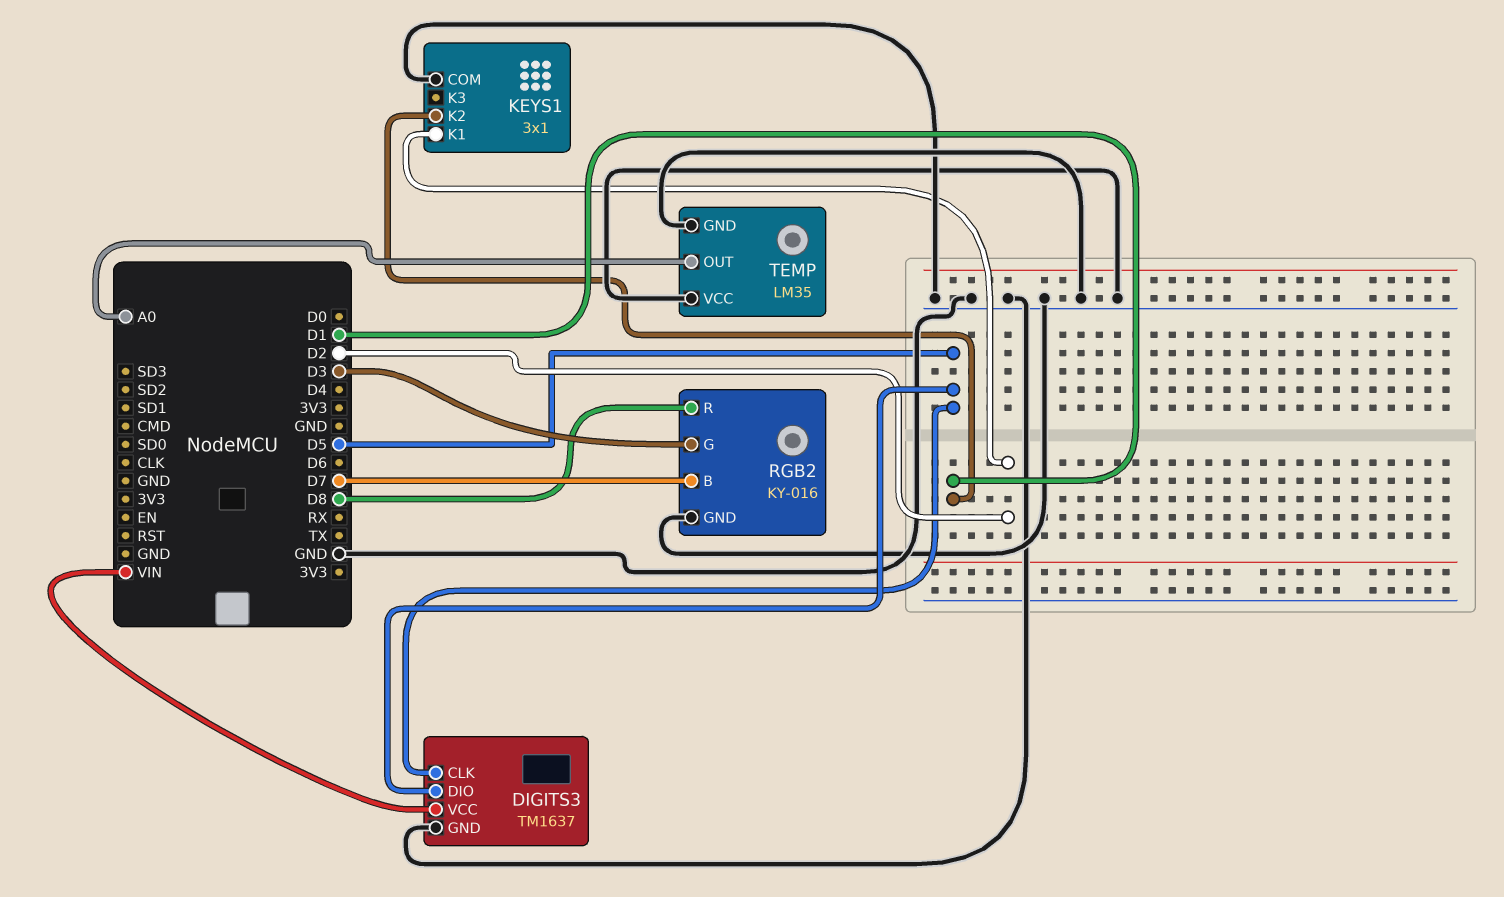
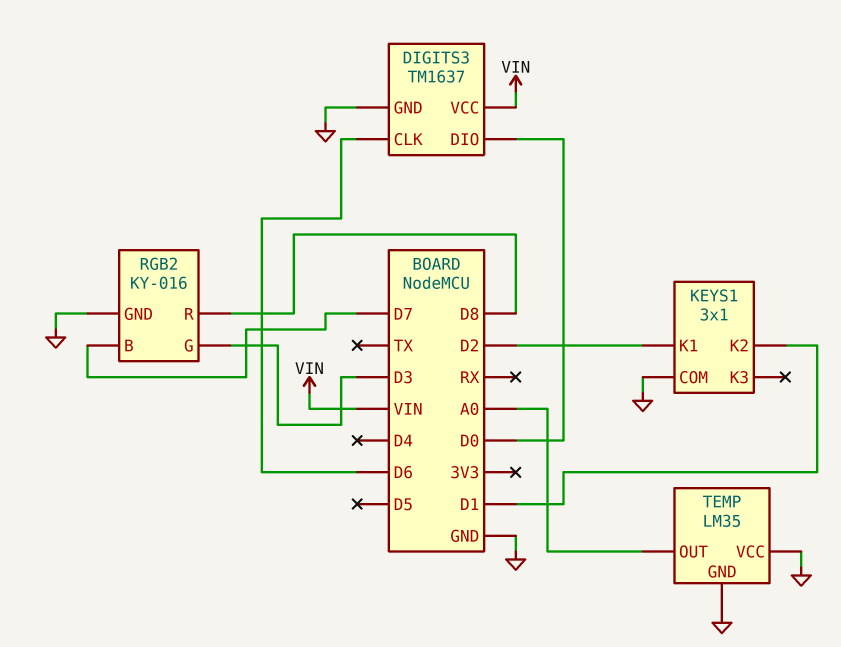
DIGITS3 pin CLK: D5 -> D6
DIGITS3 pin DIO: D5 -> D0

